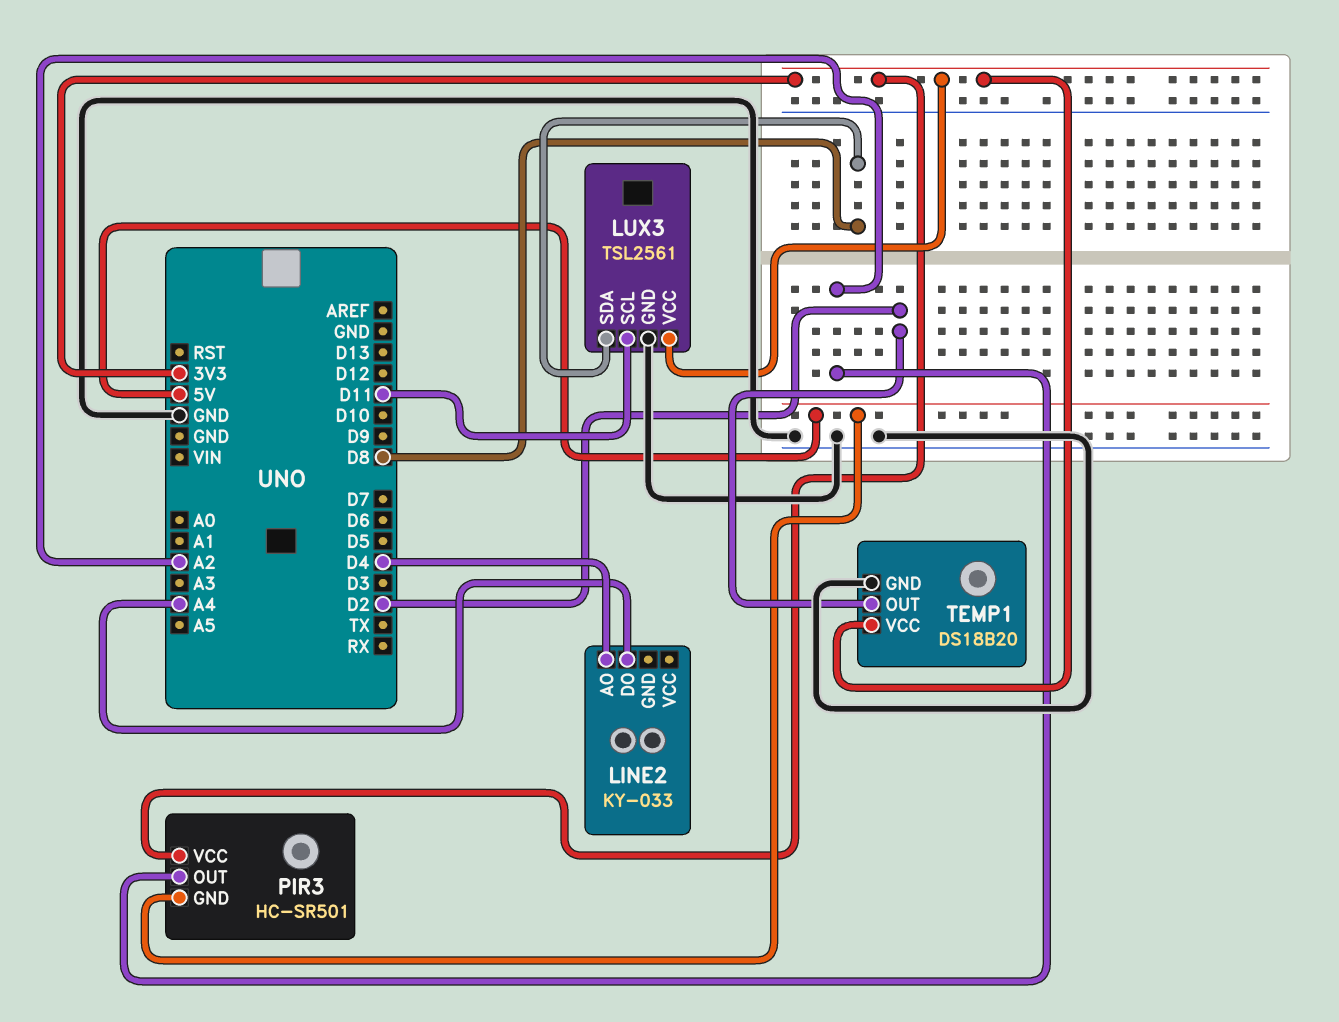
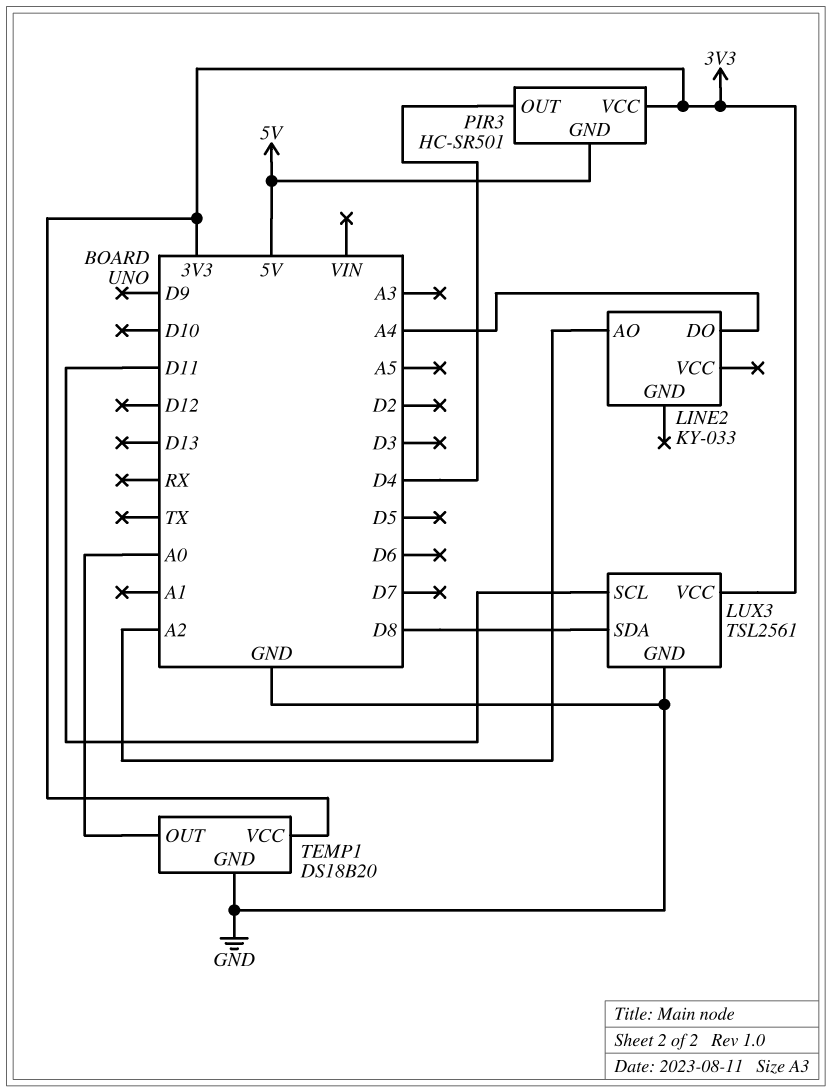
LINE2 pin AO: D4 -> A2
PIR3 pin OUT: A2 -> D4
TEMP1 pin OUT: D2 -> A0

